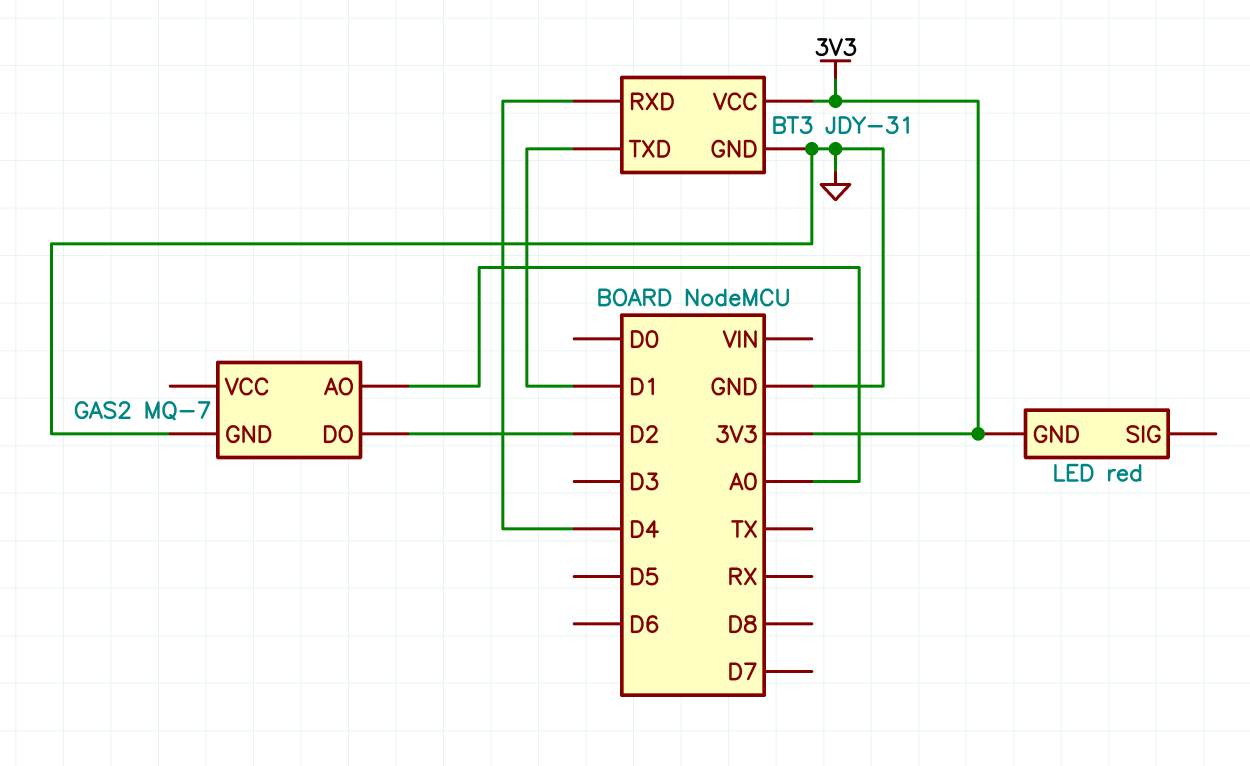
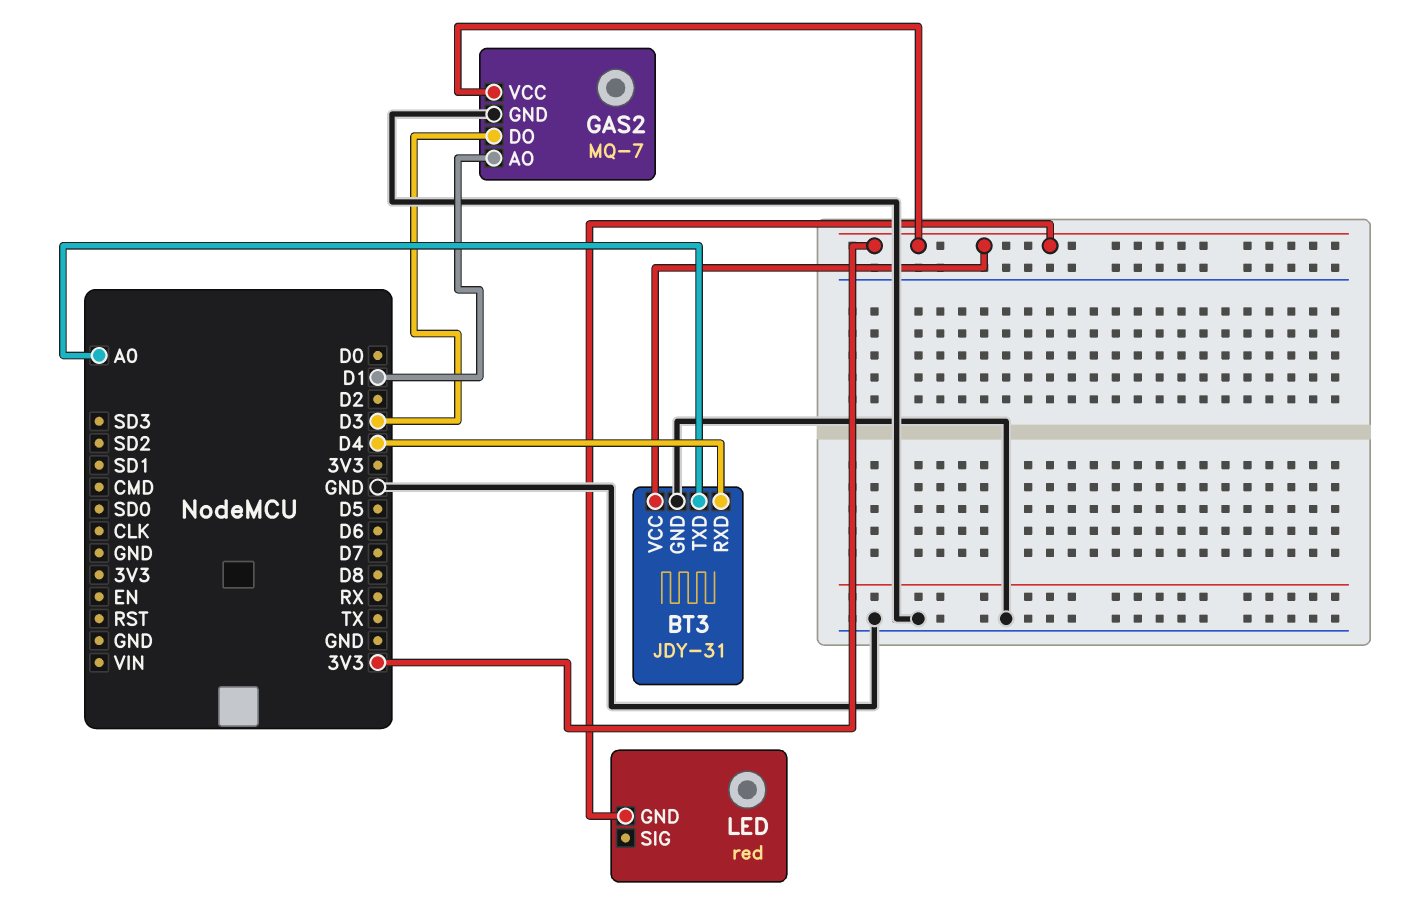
BT3 pin TXD: D1 -> A0
GAS2 pin AO: A0 -> D1
GAS2 pin DO: D2 -> D3
GAS2 pin VCC: none -> 3V3

